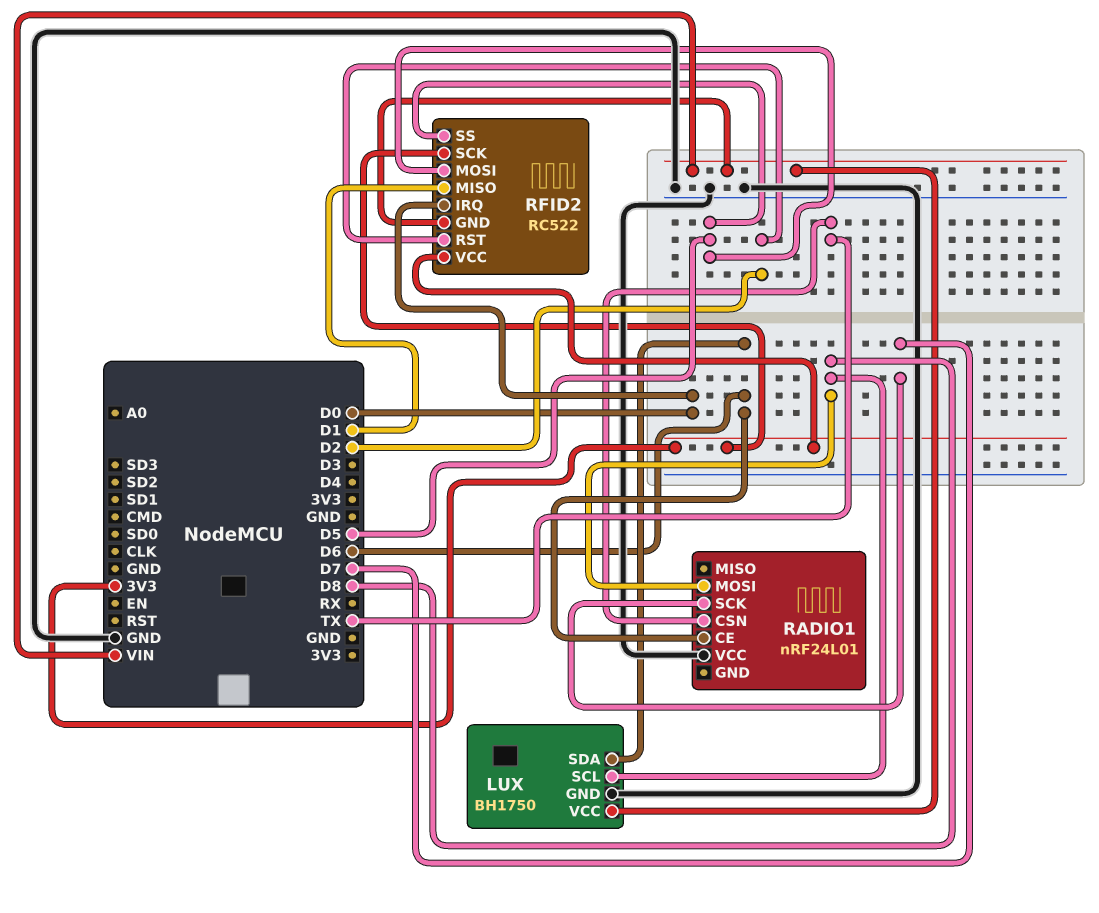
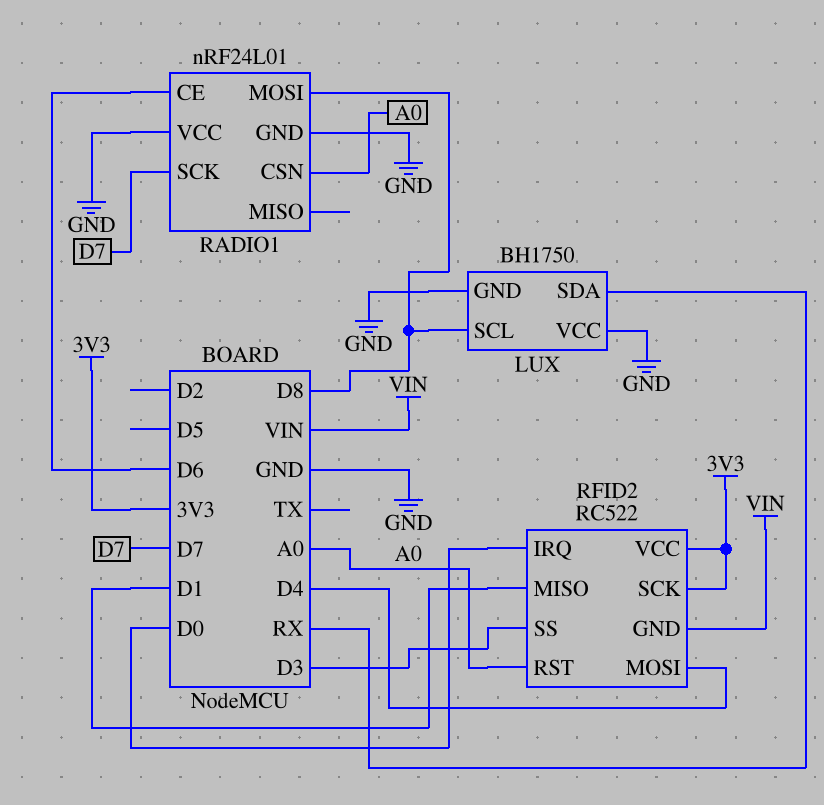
LUX pin SDA: D6 -> RX
LUX pin VCC: VIN -> GND
RADIO1 pin CSN: TX -> A0
RADIO1 pin GND: none -> GND
RFID2 pin MOSI: D5 -> D4
RFID2 pin RST: D2 -> A0
RFID2 pin SS: D5 -> D3

